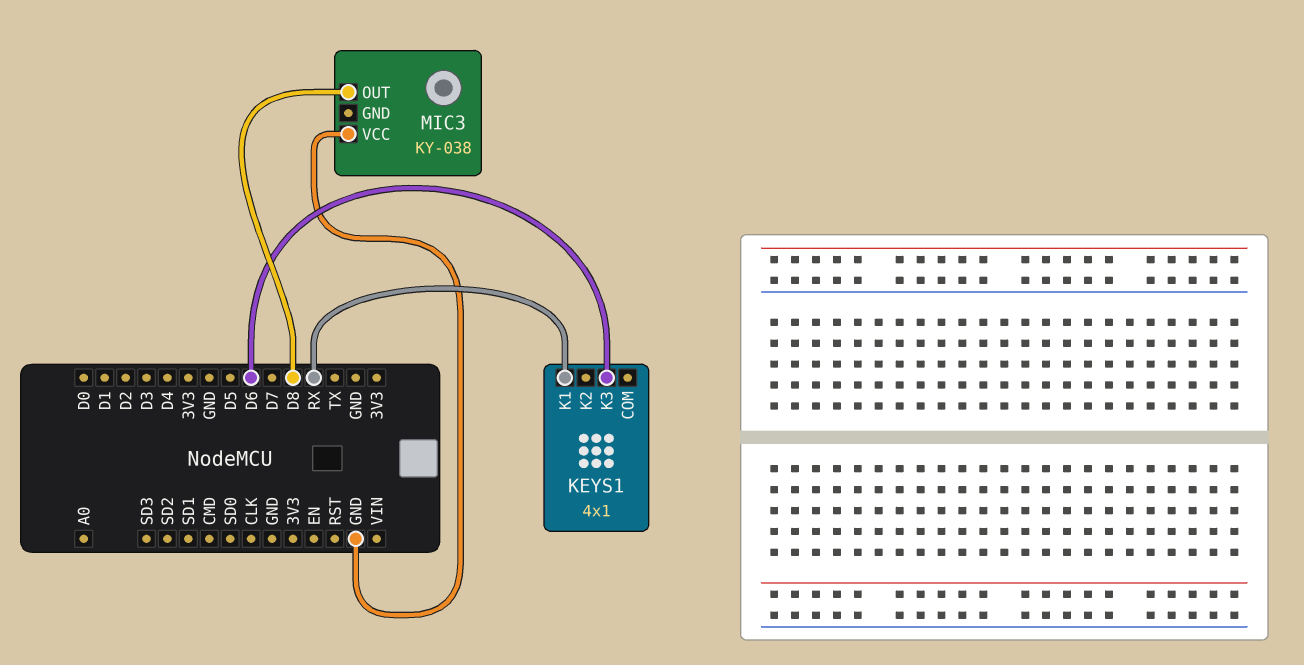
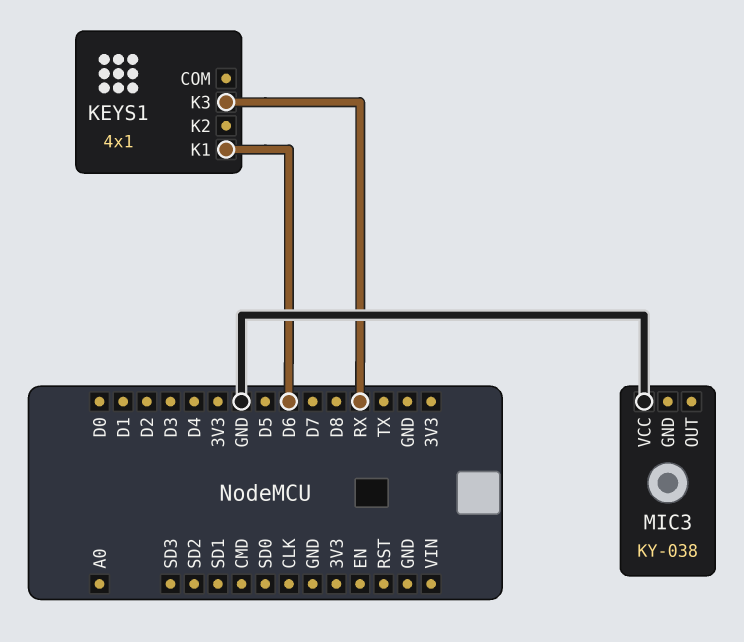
KEYS1 pin K1: RX -> D6
KEYS1 pin K3: D6 -> RX
MIC3 pin OUT: D8 -> none

